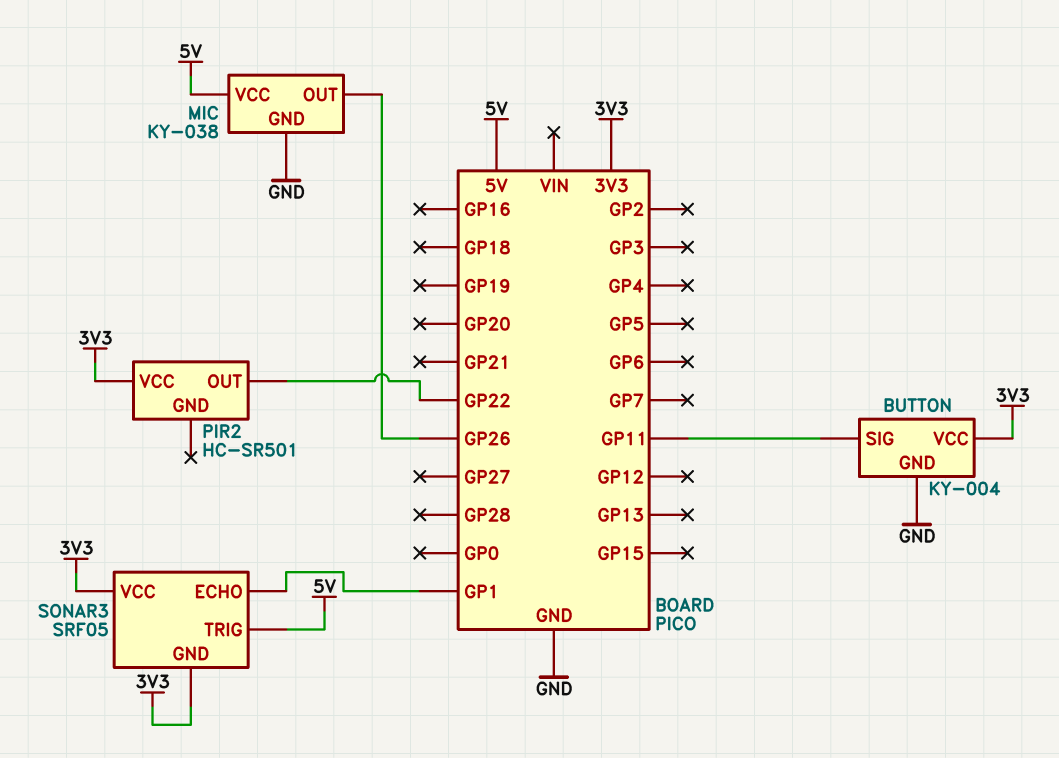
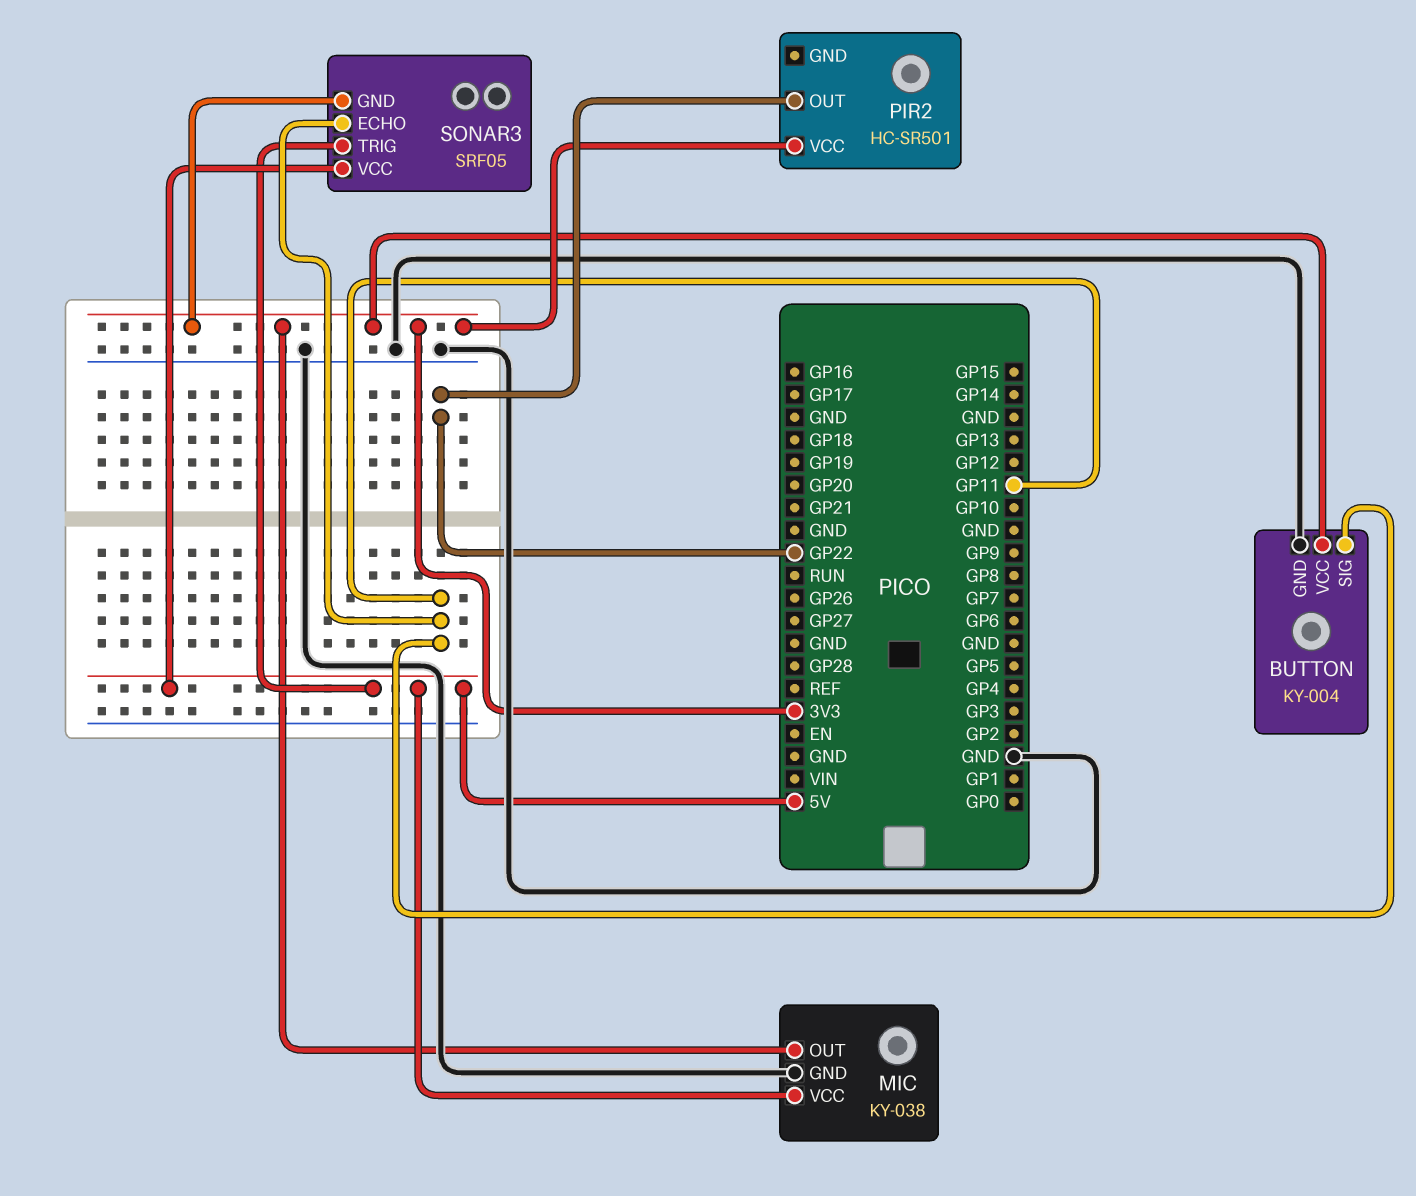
MIC pin OUT: GP26 -> 3V3
SONAR3 pin ECHO: GP1 -> GP11
SONAR3 pin VCC: 3V3 -> 5V

